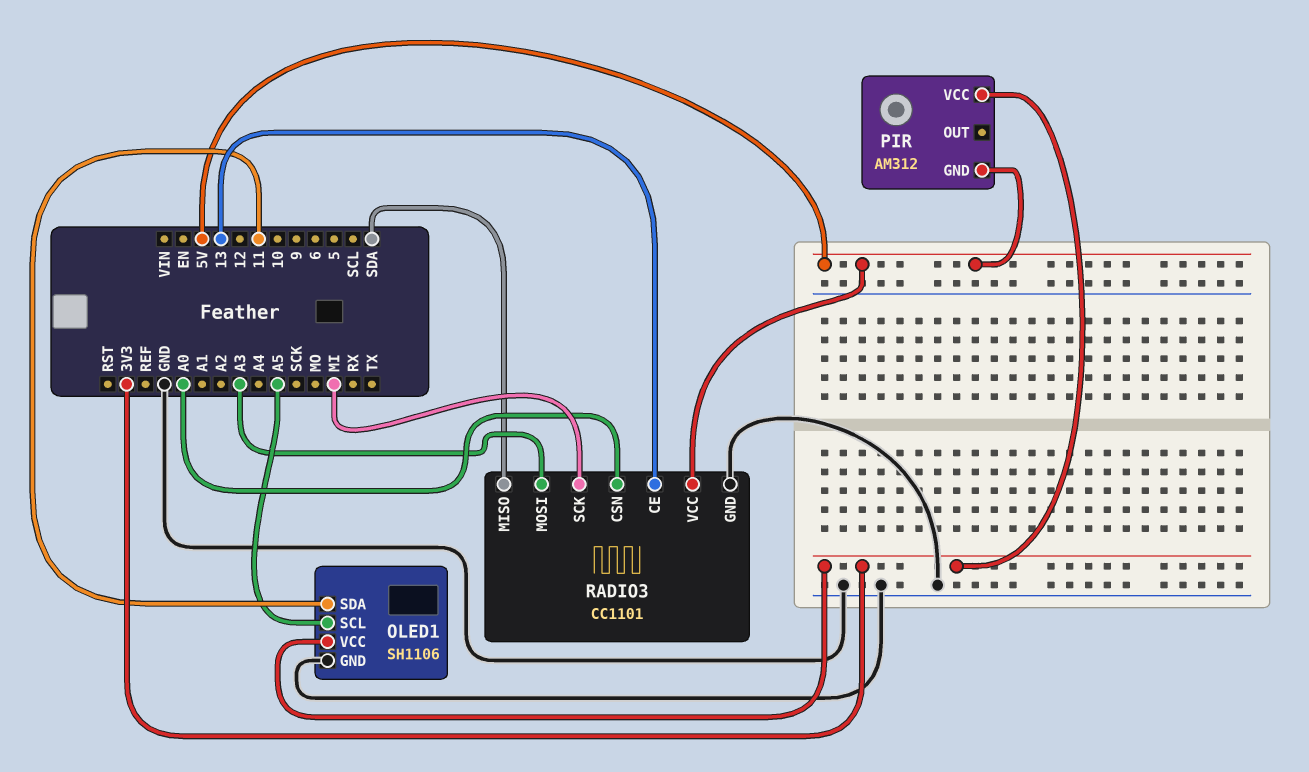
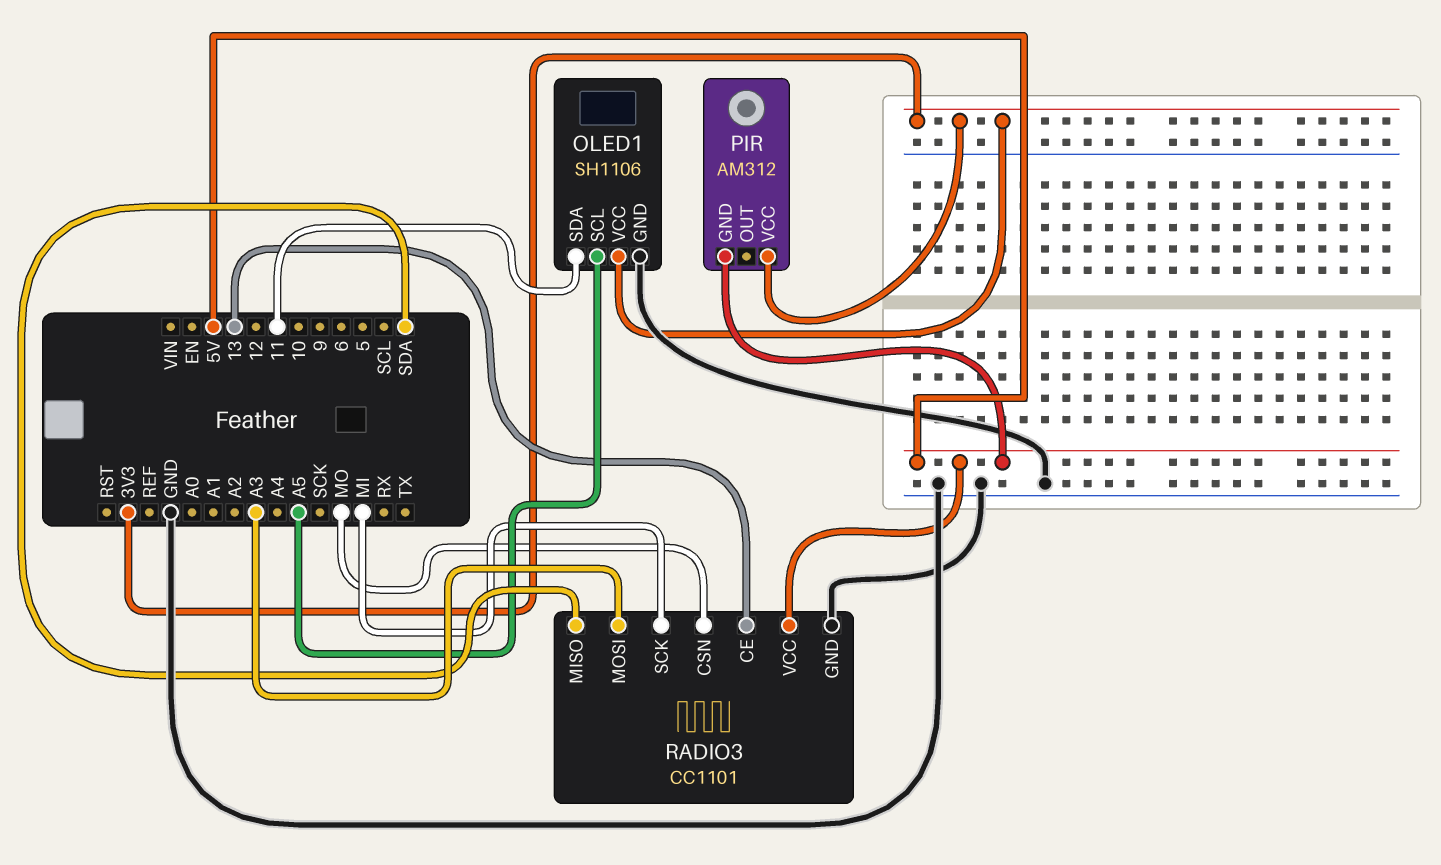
RADIO3 pin CSN: A0 -> MO

